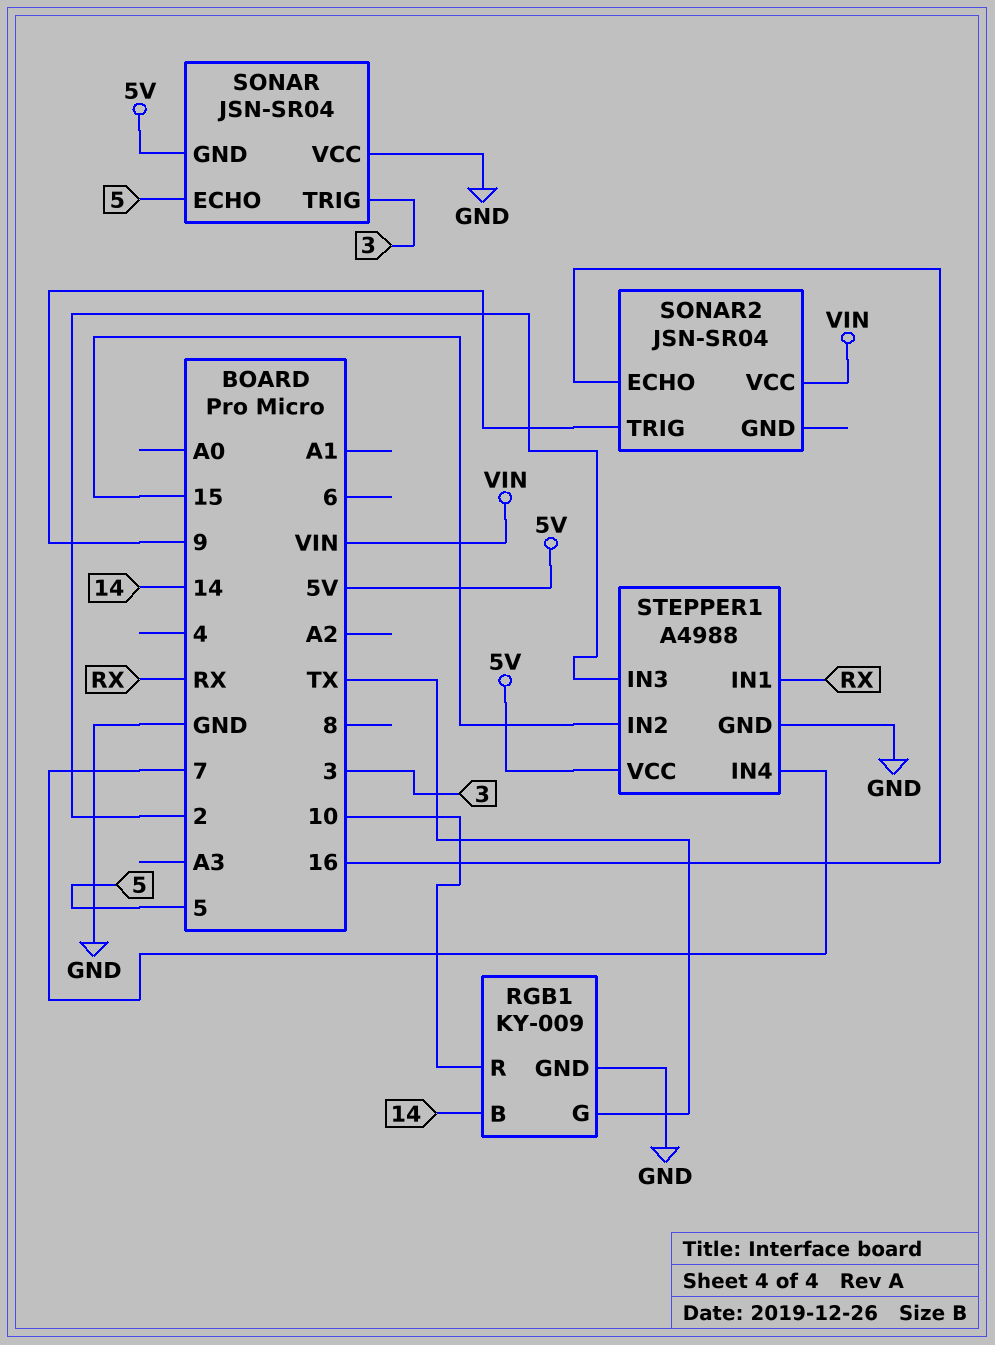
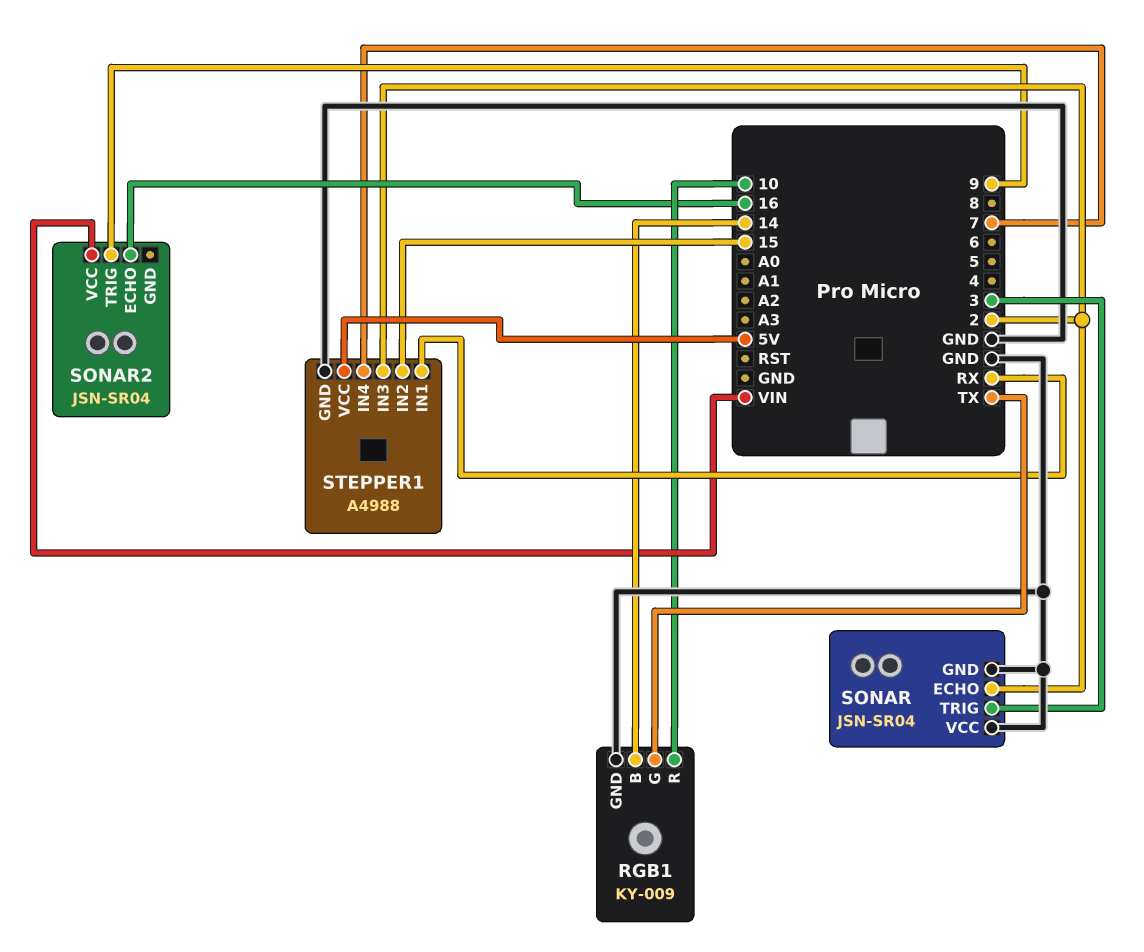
SONAR pin ECHO: 5 -> 2
SONAR pin GND: 5V -> GND

